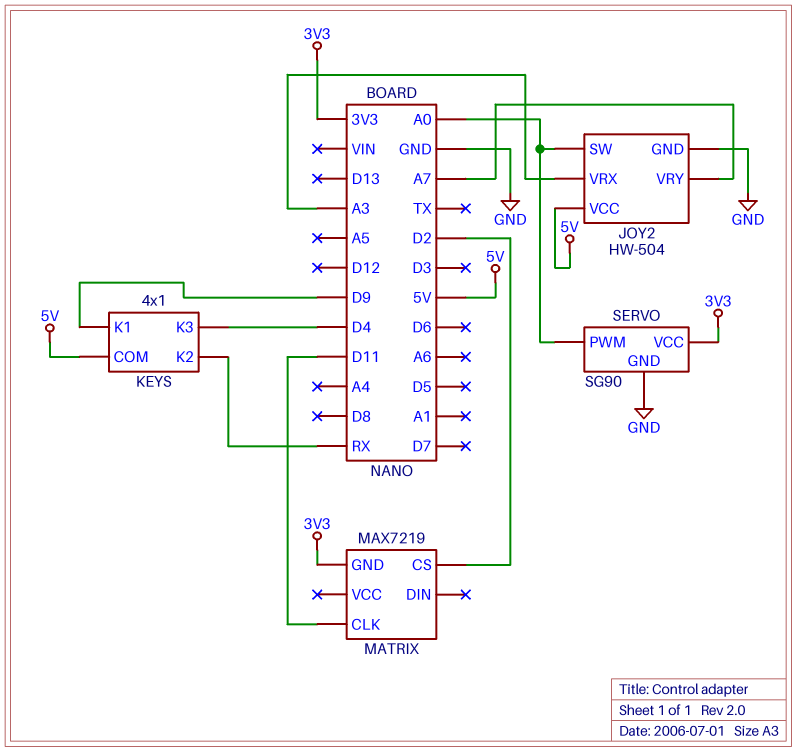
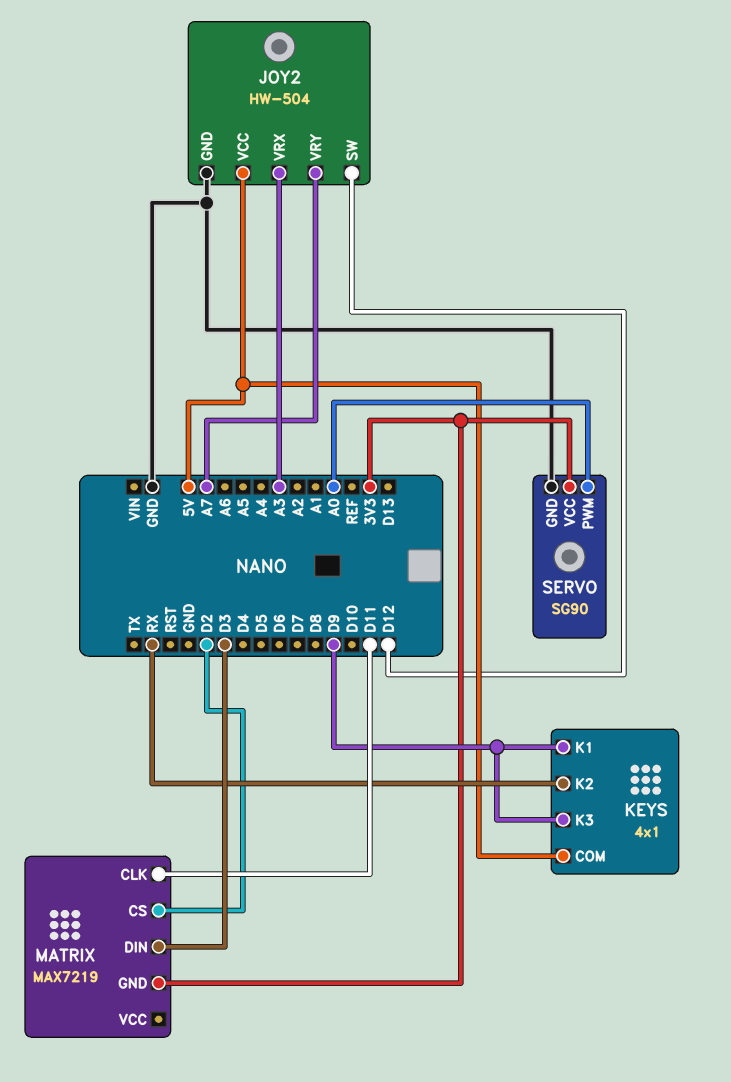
JOY2 pin SW: A0 -> D12
KEYS pin K3: D4 -> D9
MATRIX pin DIN: none -> D3

